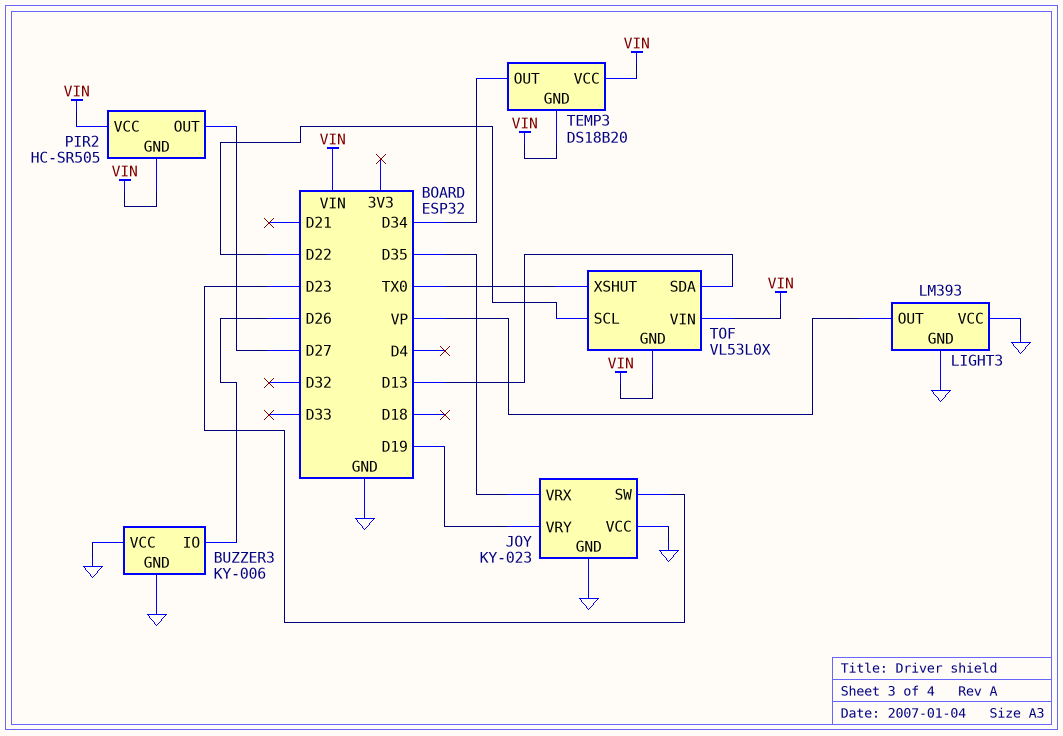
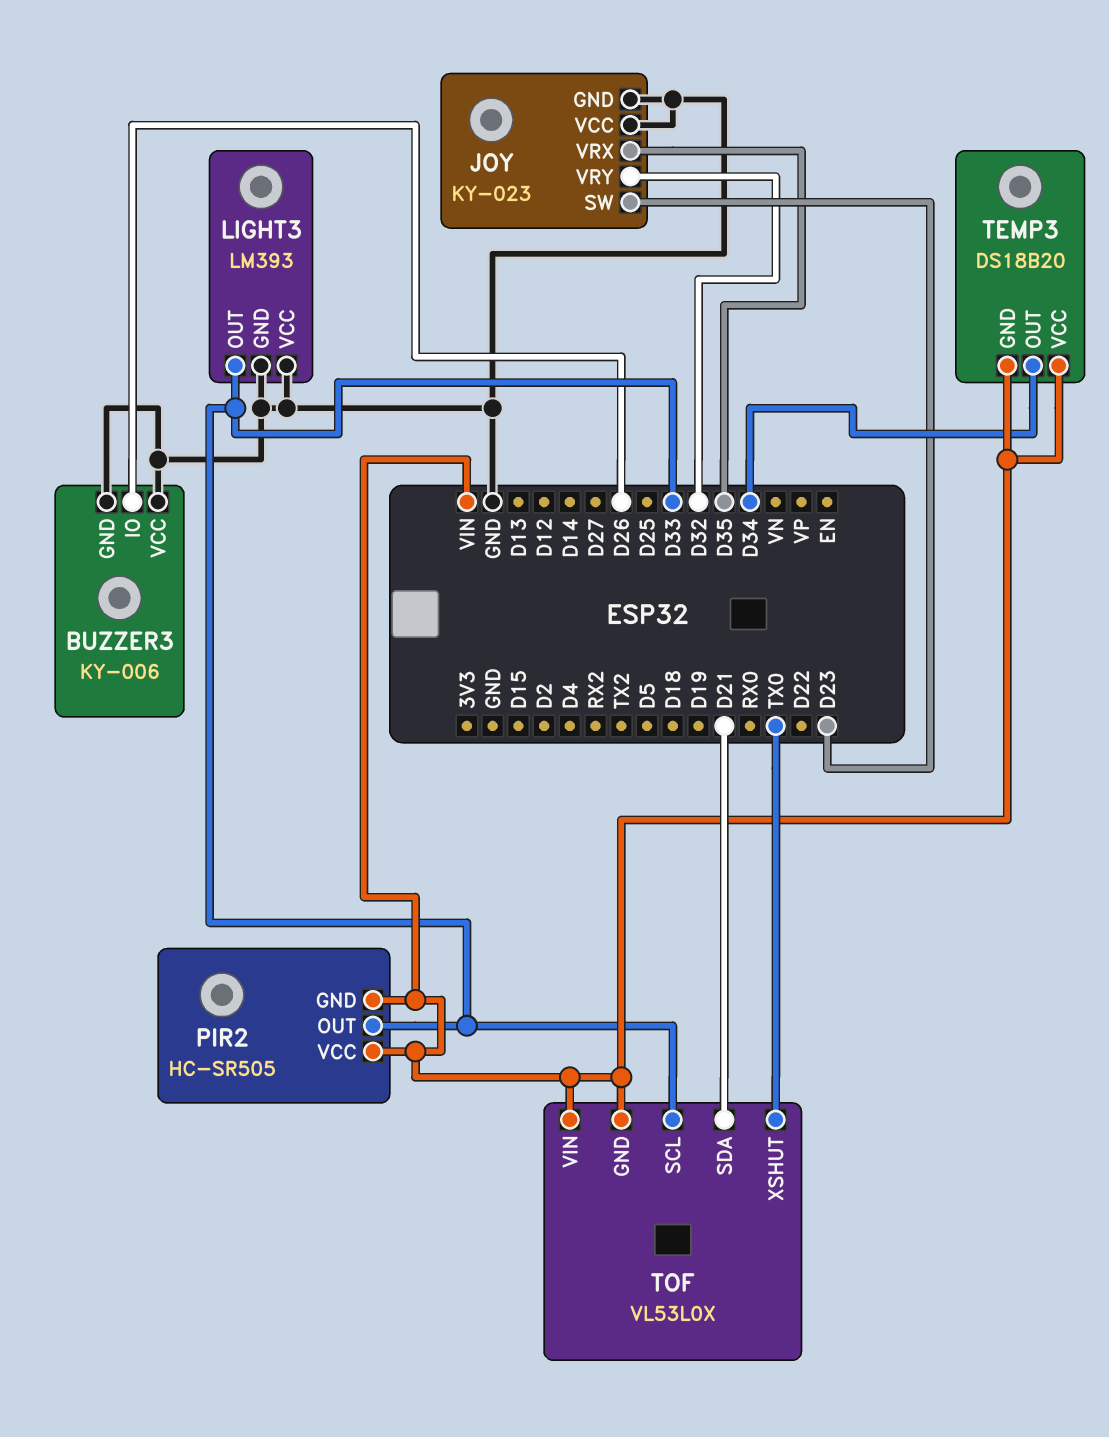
JOY pin VRY: D19 -> D32
LIGHT3 pin OUT: VP -> D33
PIR2 pin OUT: D27 -> D33
TOF pin SCL: D22 -> D33
TOF pin SDA: D13 -> D21

